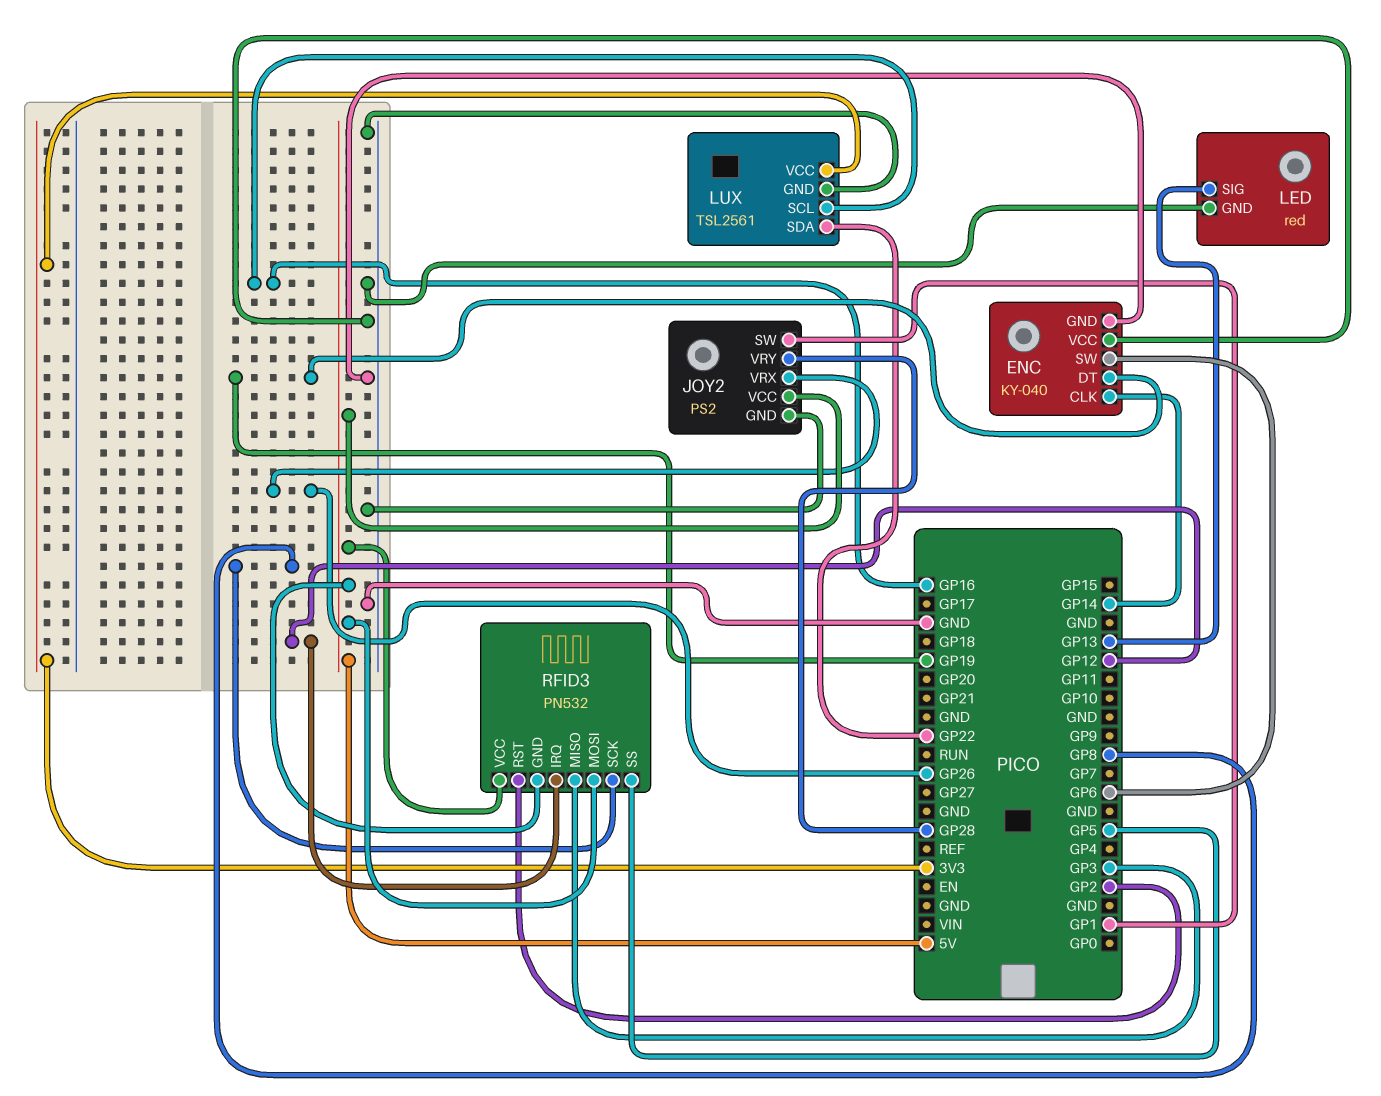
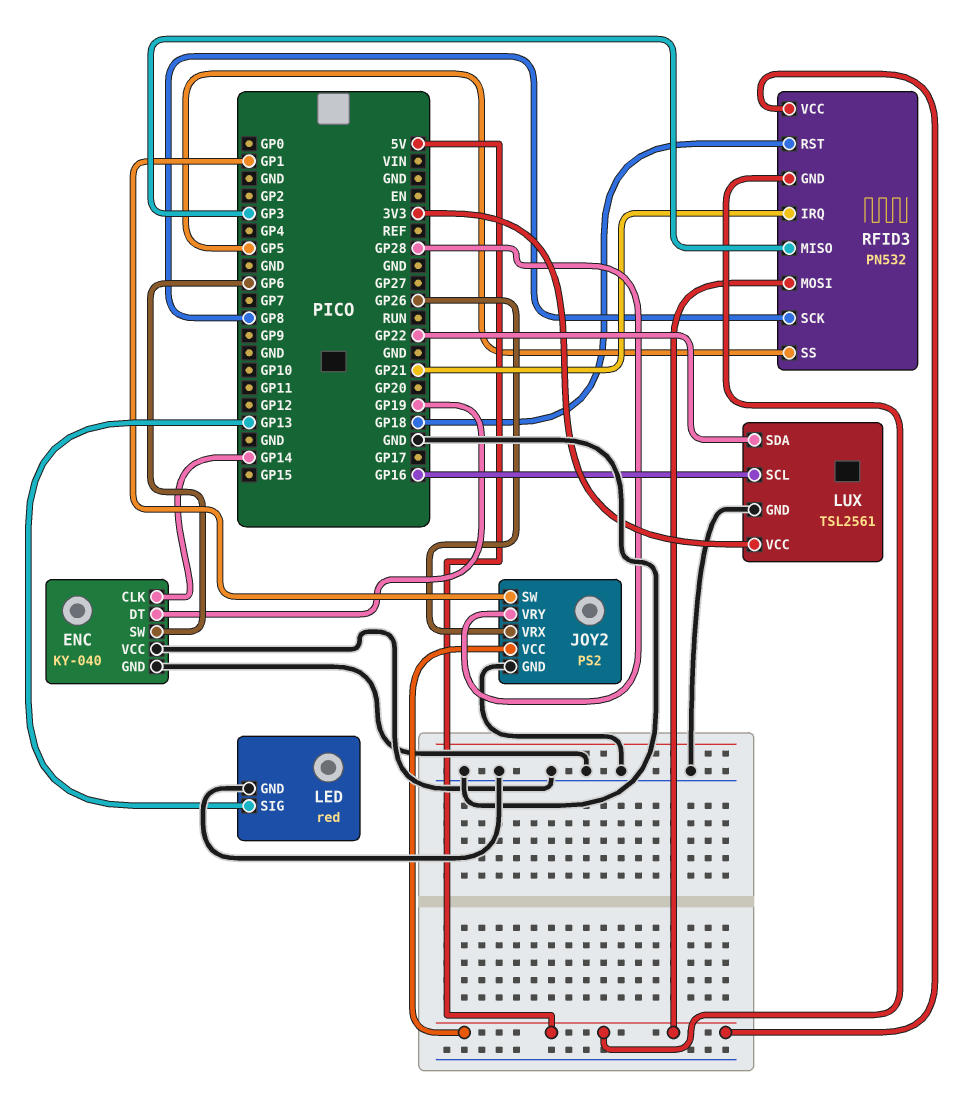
RFID3 pin IRQ: GP12 -> GP21
RFID3 pin RST: GP2 -> GP18

